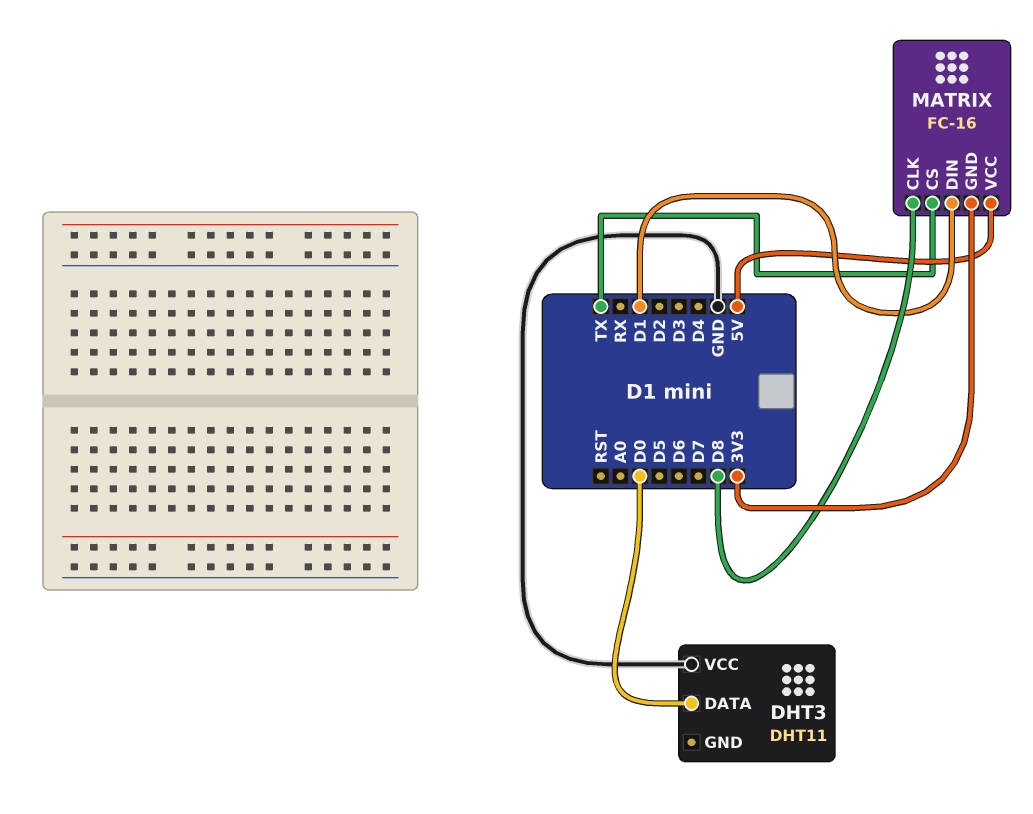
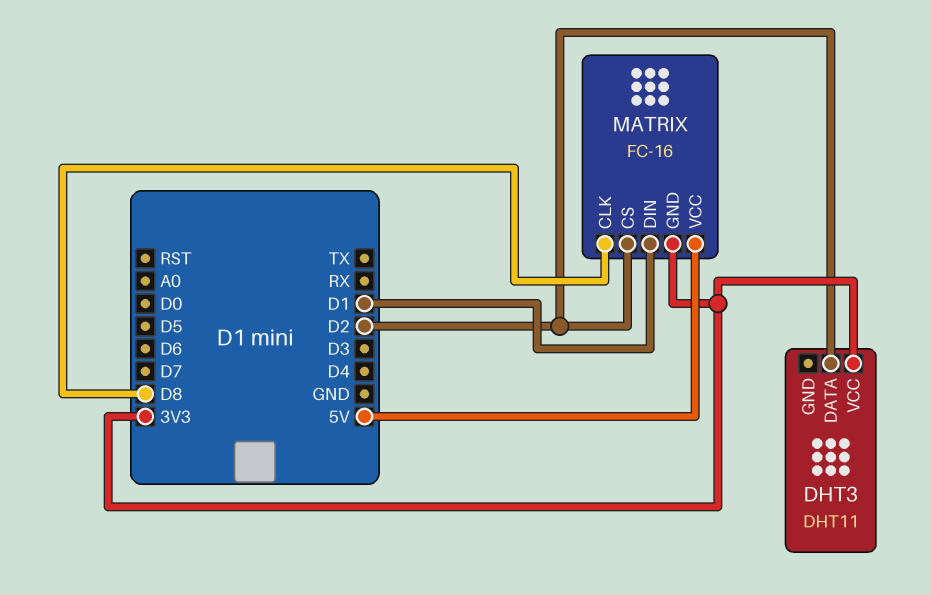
DHT3 pin DATA: D0 -> D2
DHT3 pin VCC: GND -> 3V3
MATRIX pin CS: TX -> D2

